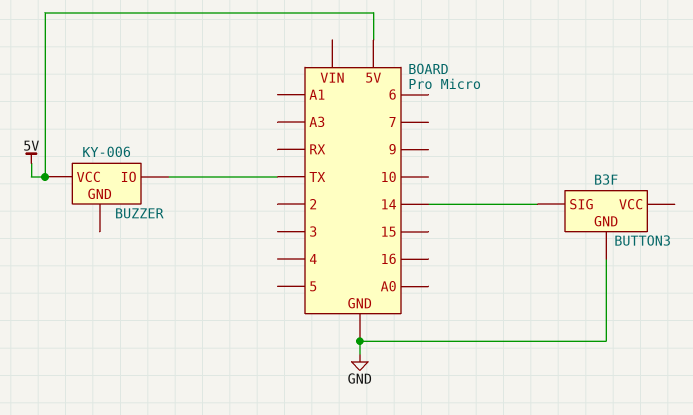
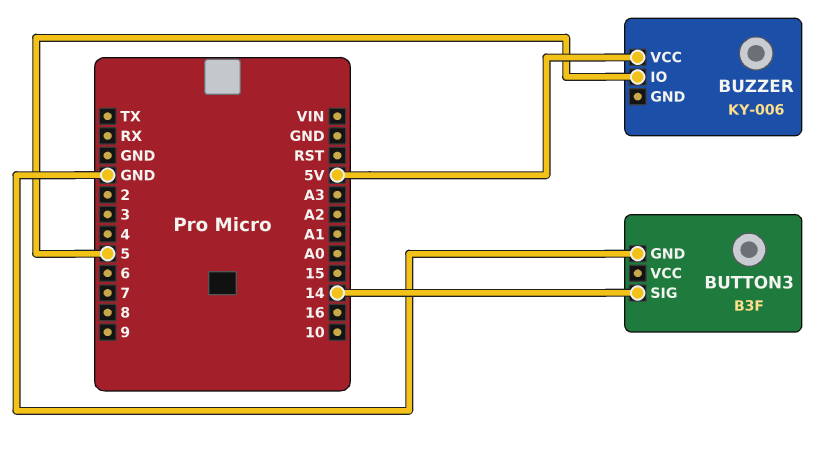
BUZZER pin IO: TX -> 5

